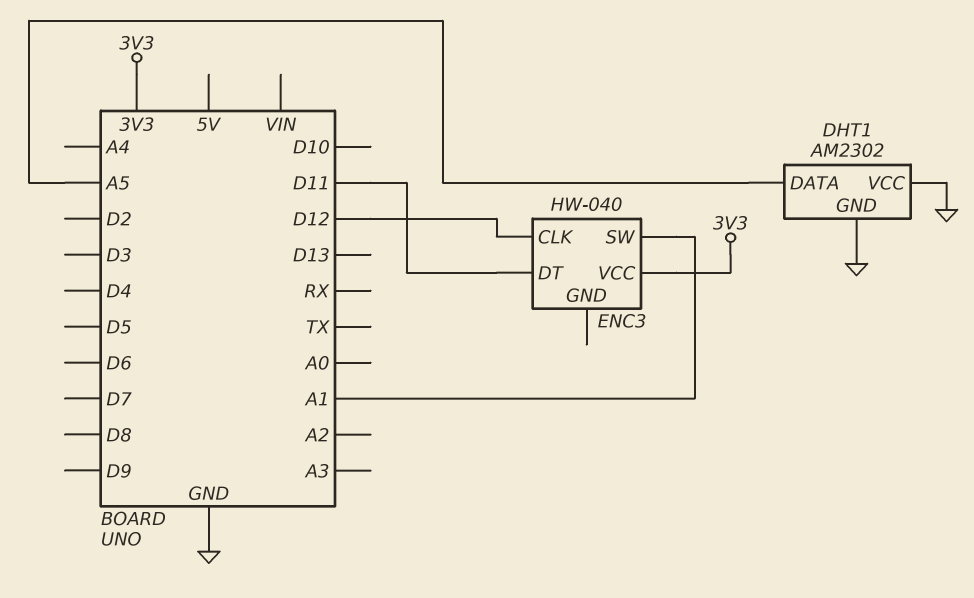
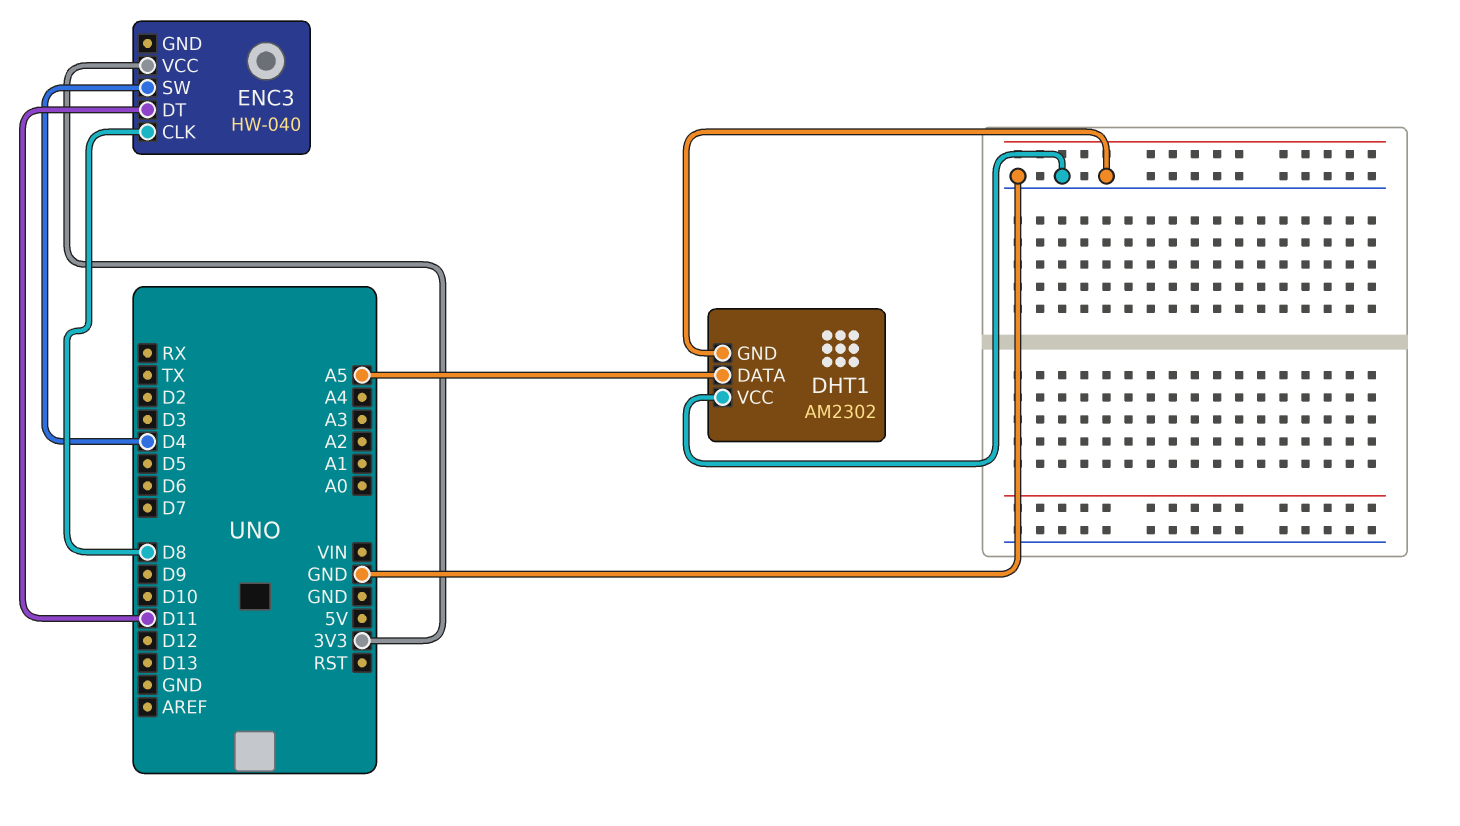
ENC3 pin CLK: D12 -> D8
ENC3 pin SW: A1 -> D4

